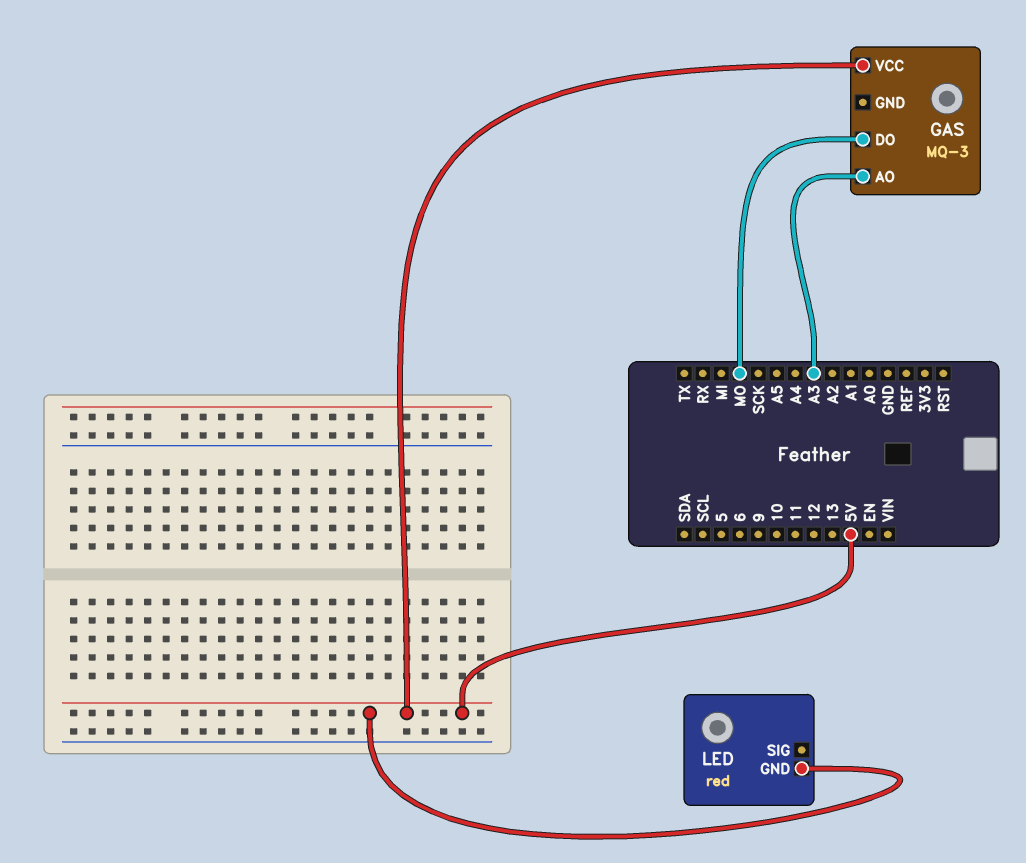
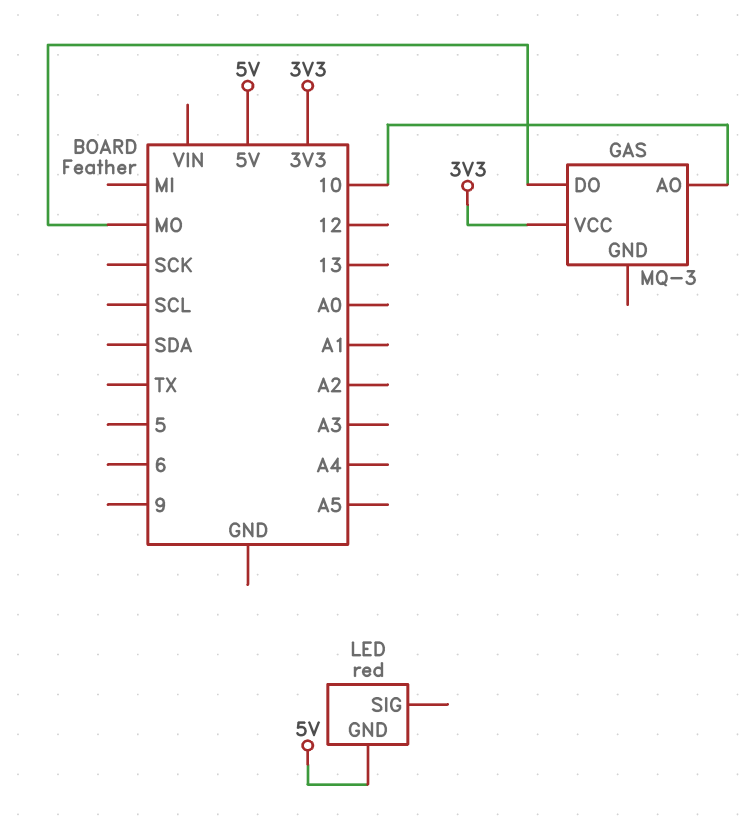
GAS pin AO: A3 -> 10
GAS pin VCC: 5V -> 3V3

